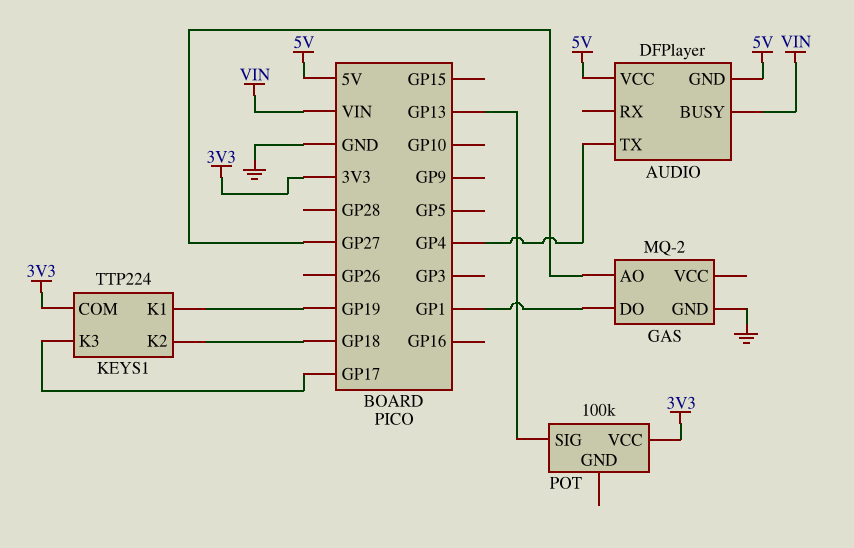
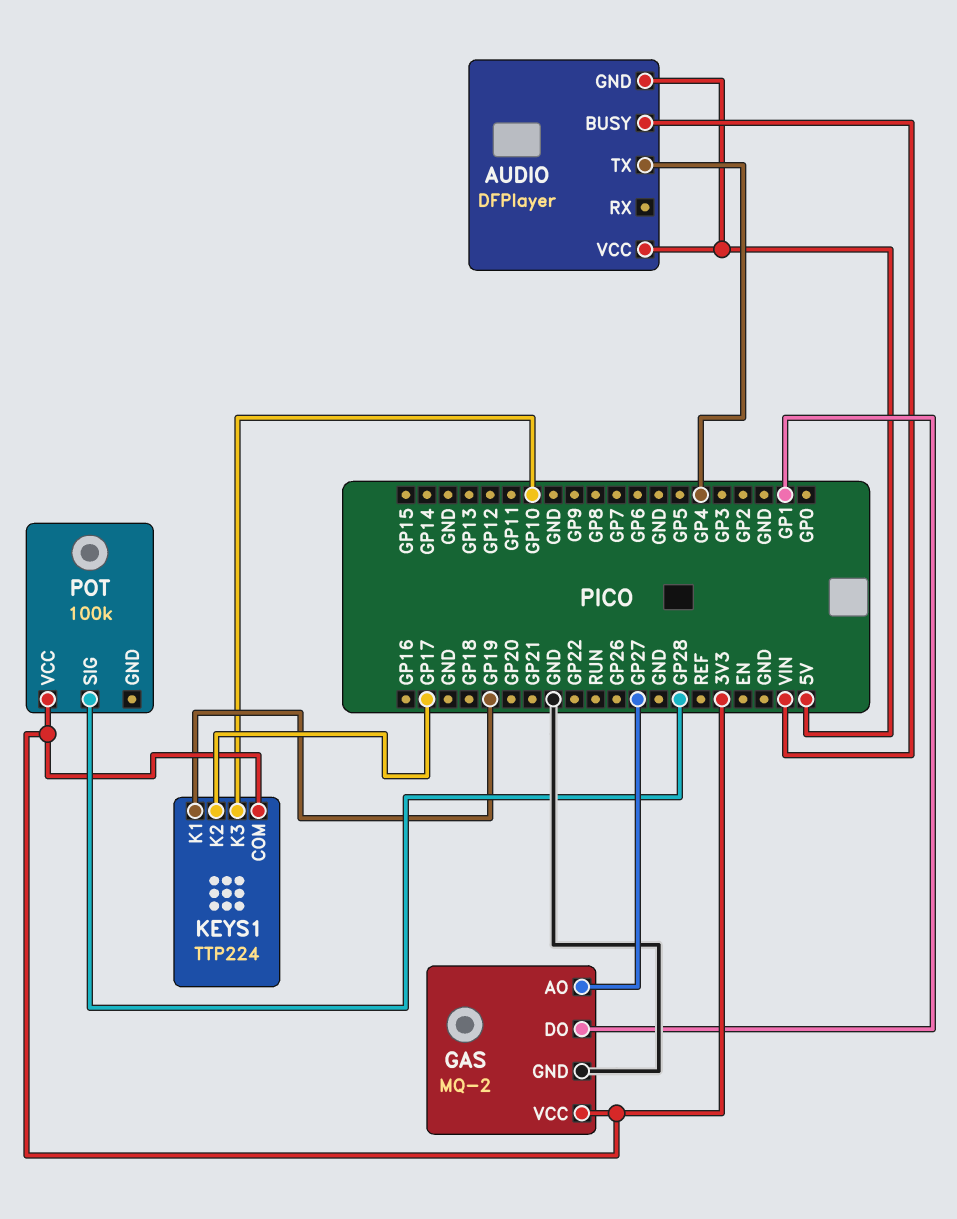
GAS pin VCC: none -> 3V3
KEYS1 pin K2: GP18 -> GP17
KEYS1 pin K3: GP17 -> GP10
POT pin SIG: GP13 -> GP28

